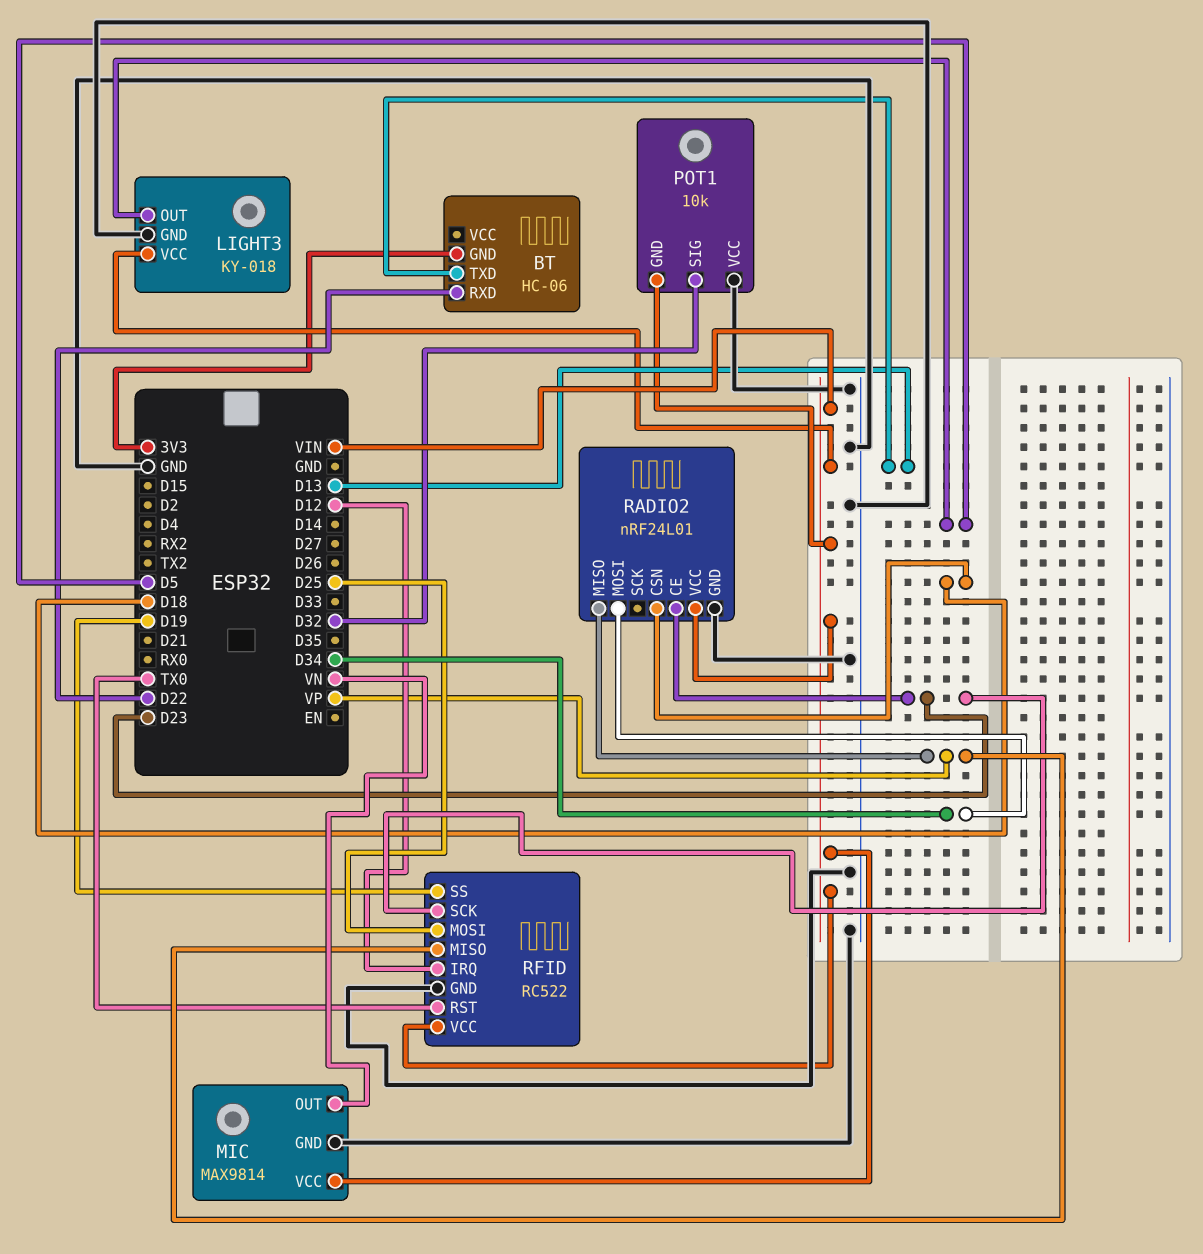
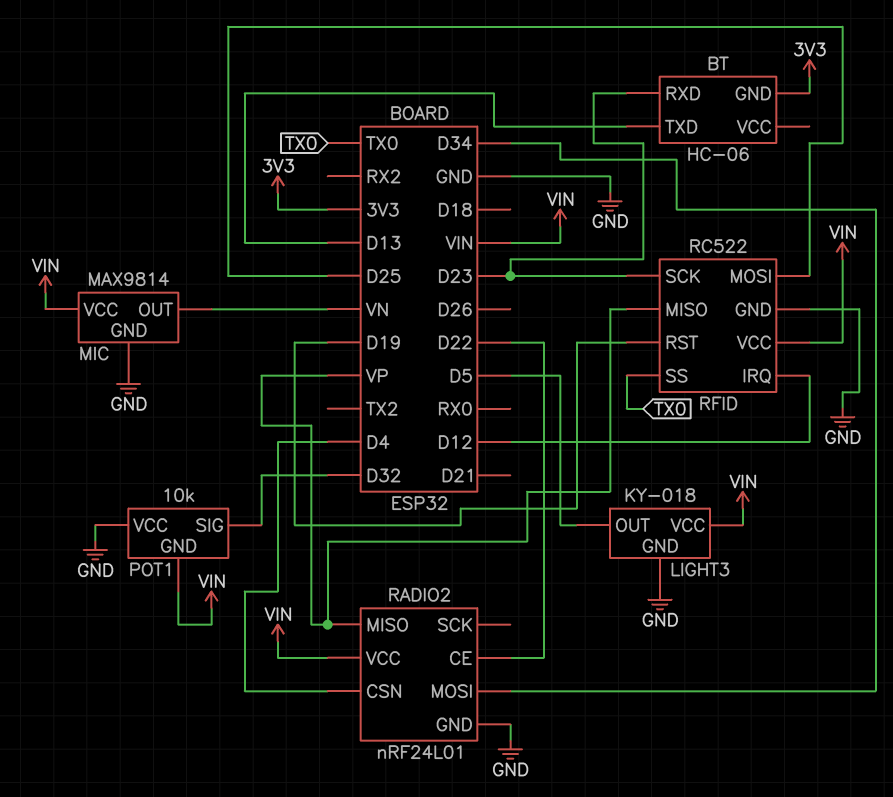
BT pin RXD: D22 -> D23
RADIO2 pin CE: D23 -> D22
RADIO2 pin CSN: D18 -> D4
RFID pin RST: TX0 -> D19
RFID pin SS: D19 -> TX0

